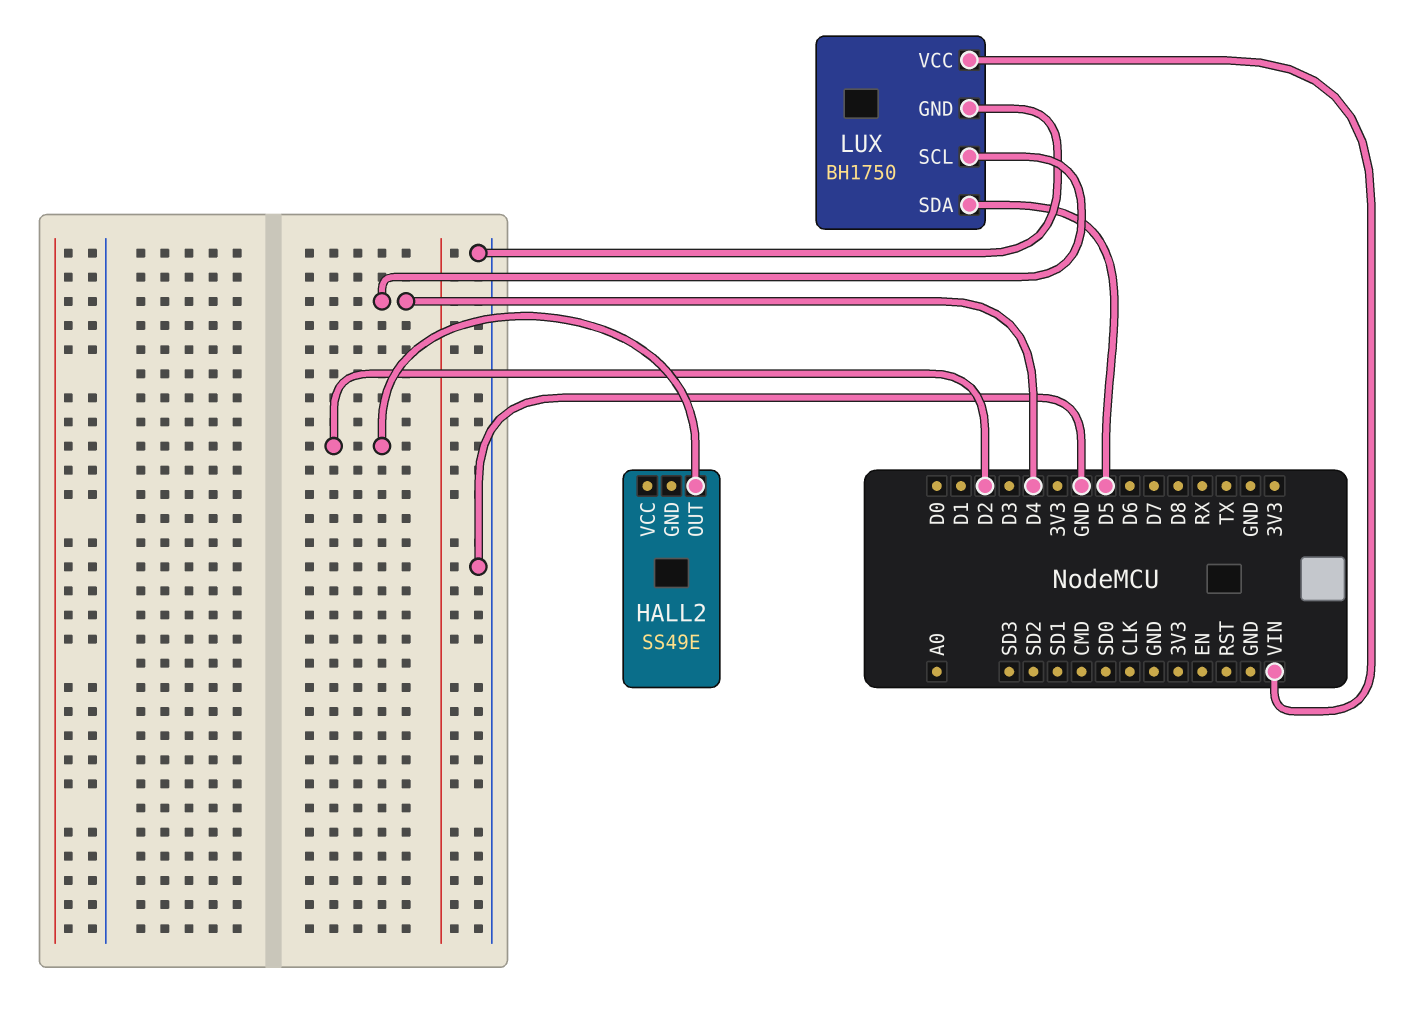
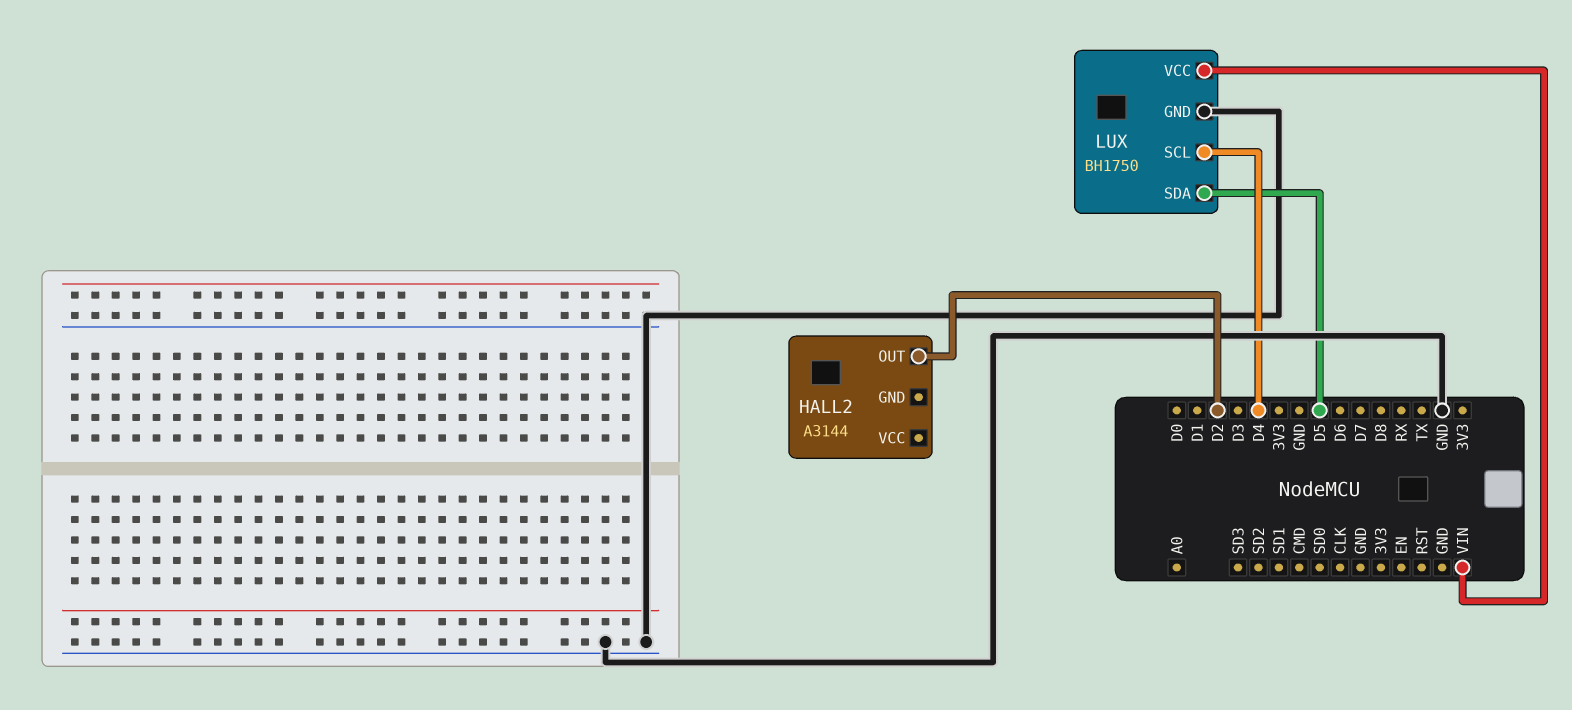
HALL2: SS49E -> A3144

